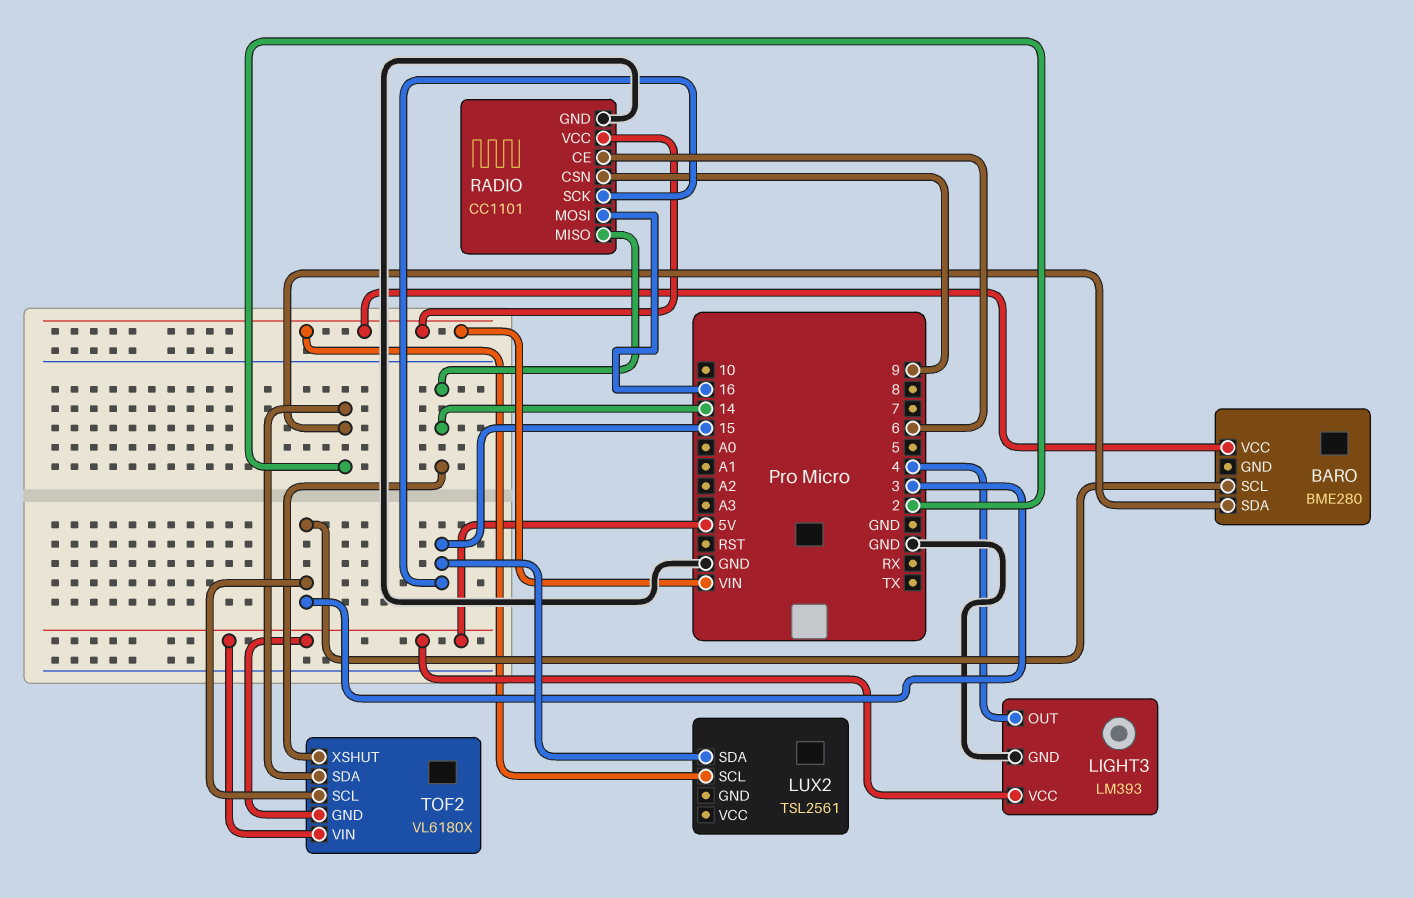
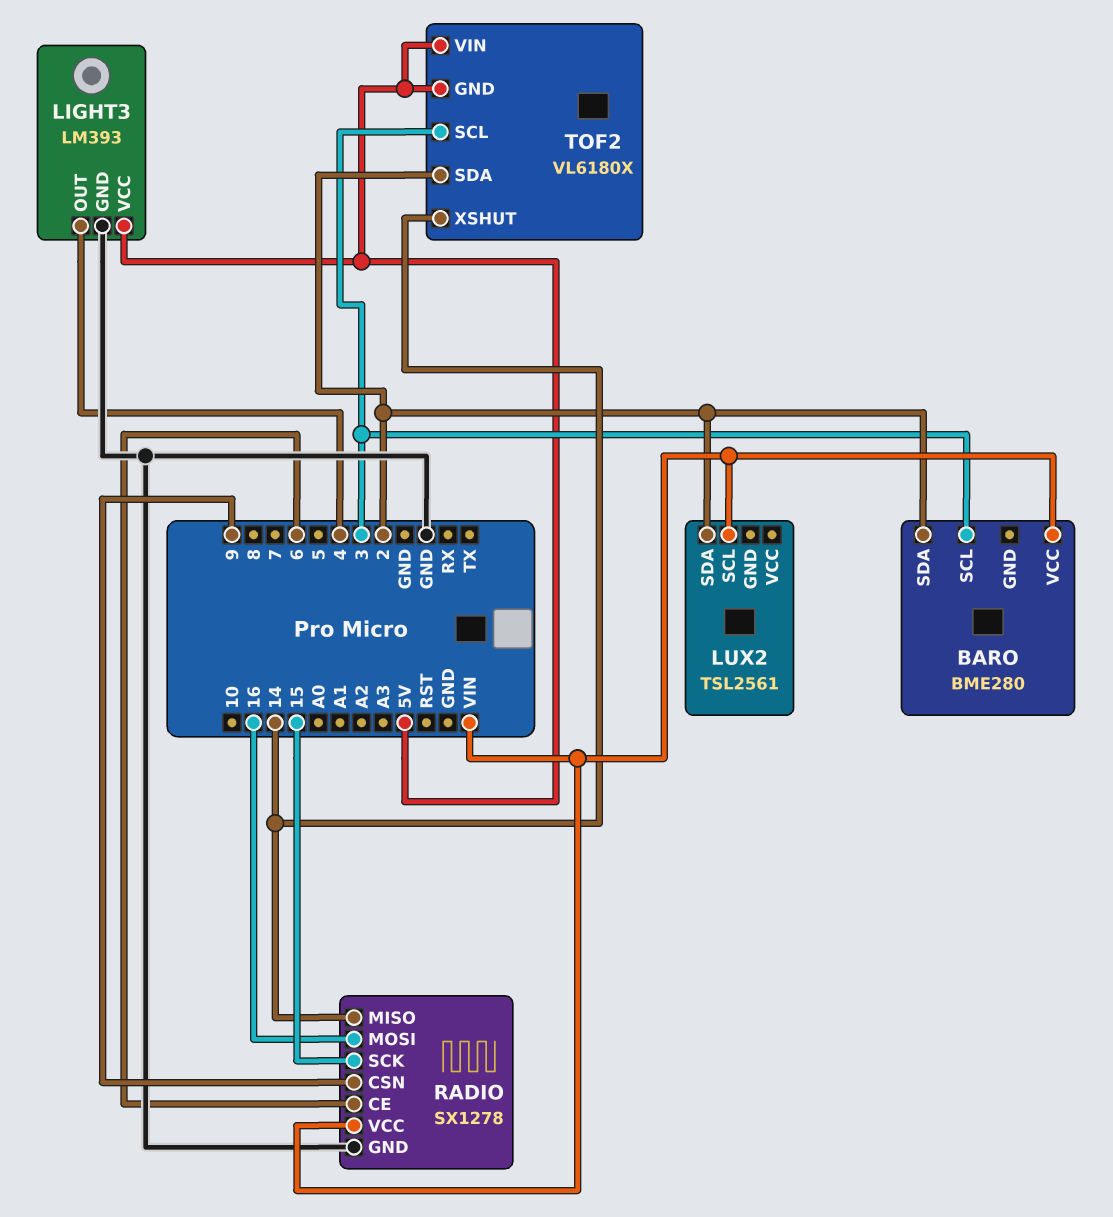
LUX2 pin SDA: 15 -> 2
RADIO: CC1101 -> SX1278

